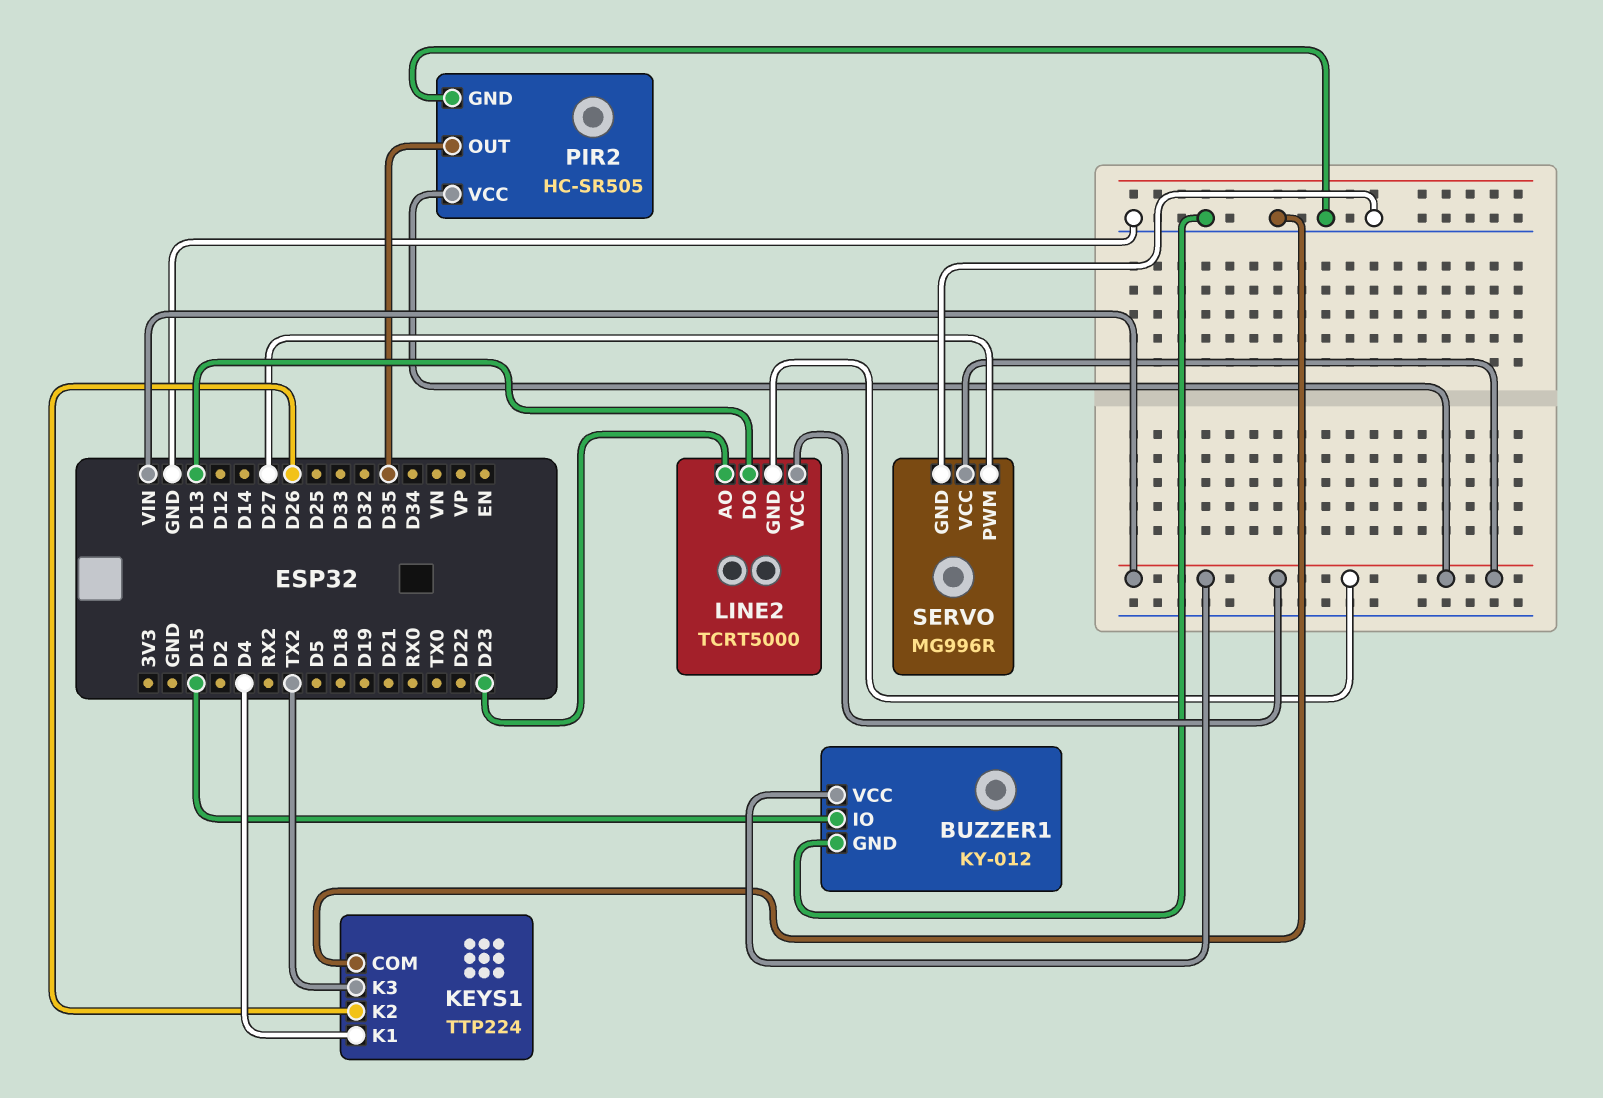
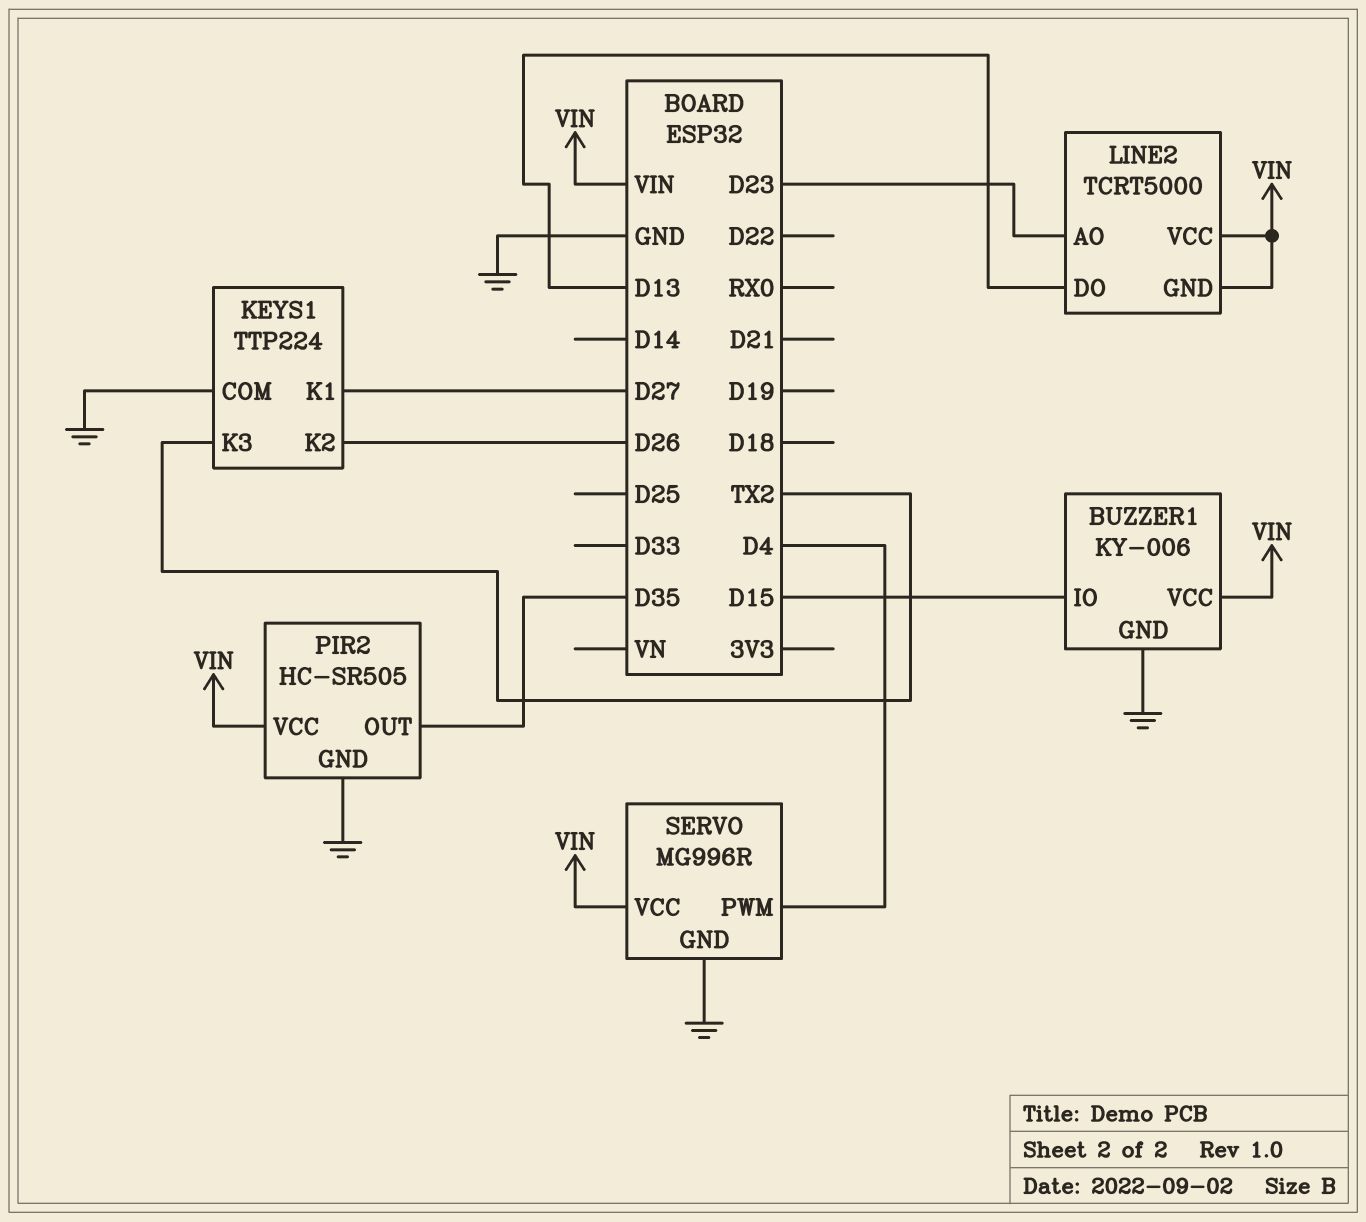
BUZZER1: KY-012 -> KY-006
KEYS1 pin K1: D4 -> D27
SERVO pin PWM: D27 -> D4

